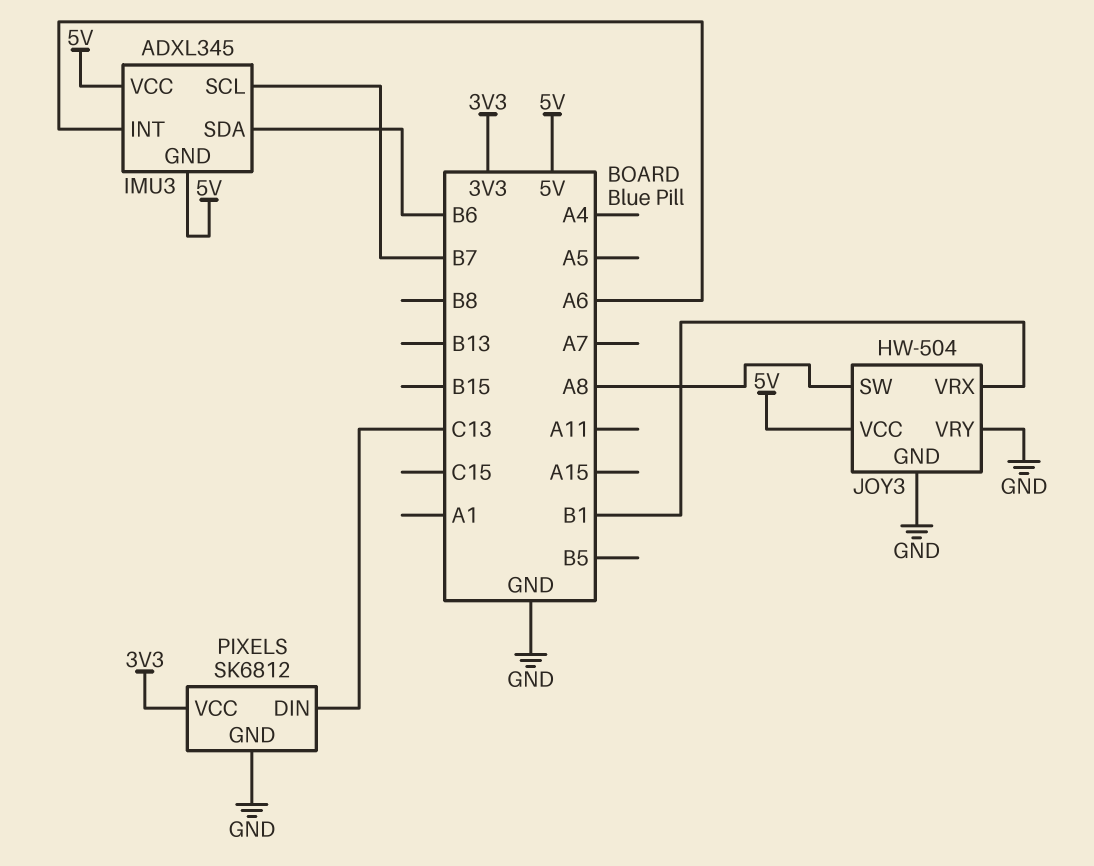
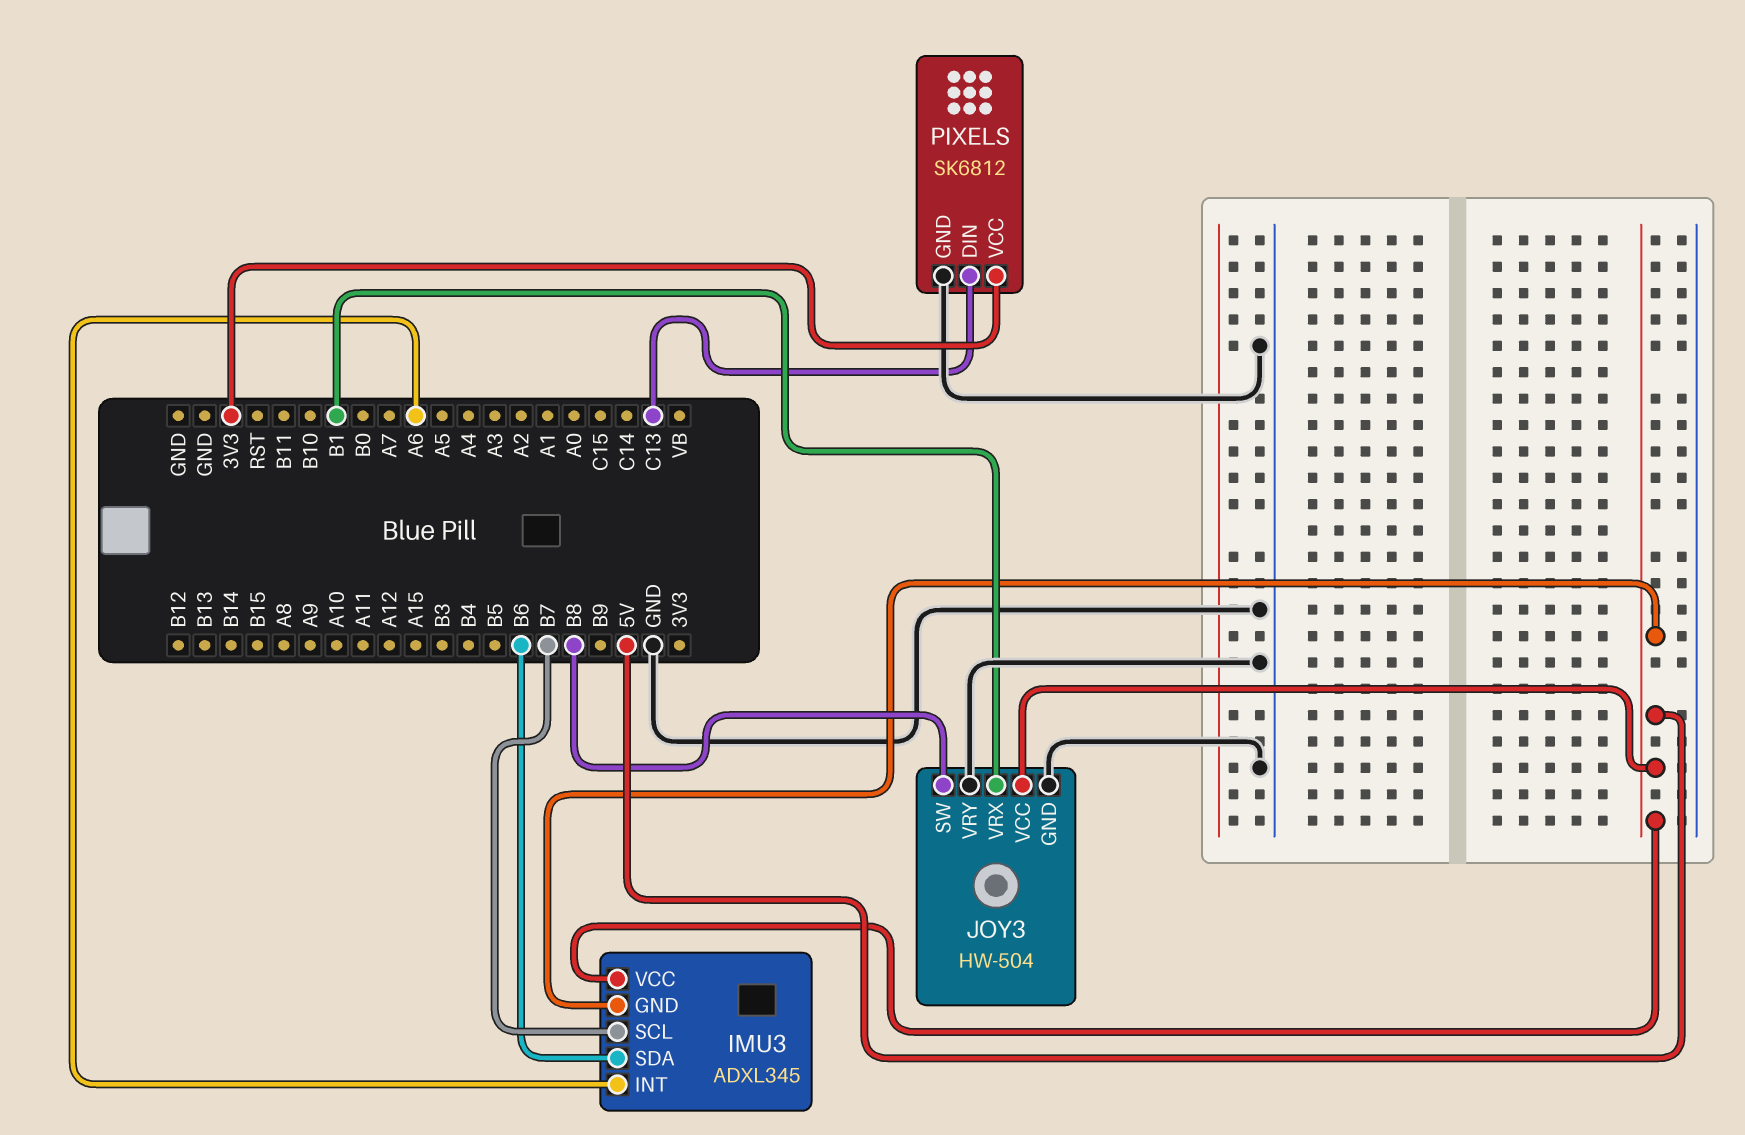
JOY3 pin SW: A8 -> B8

